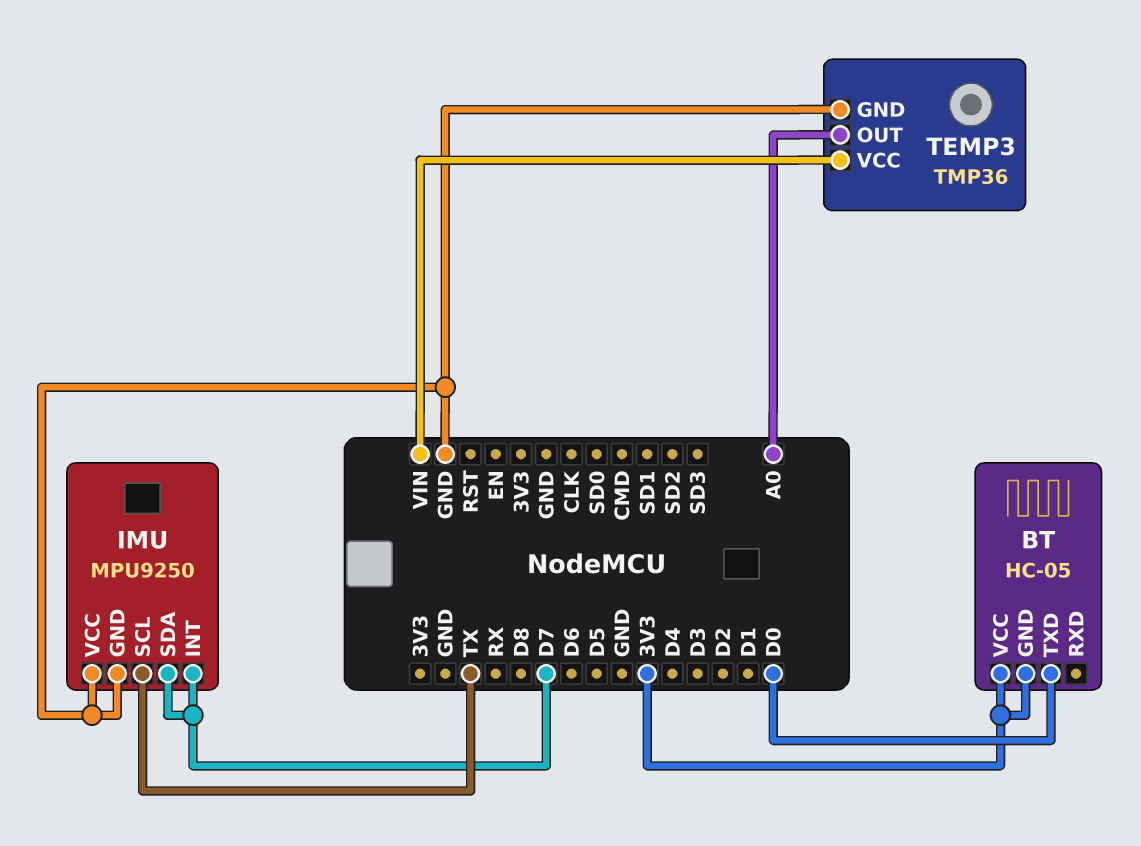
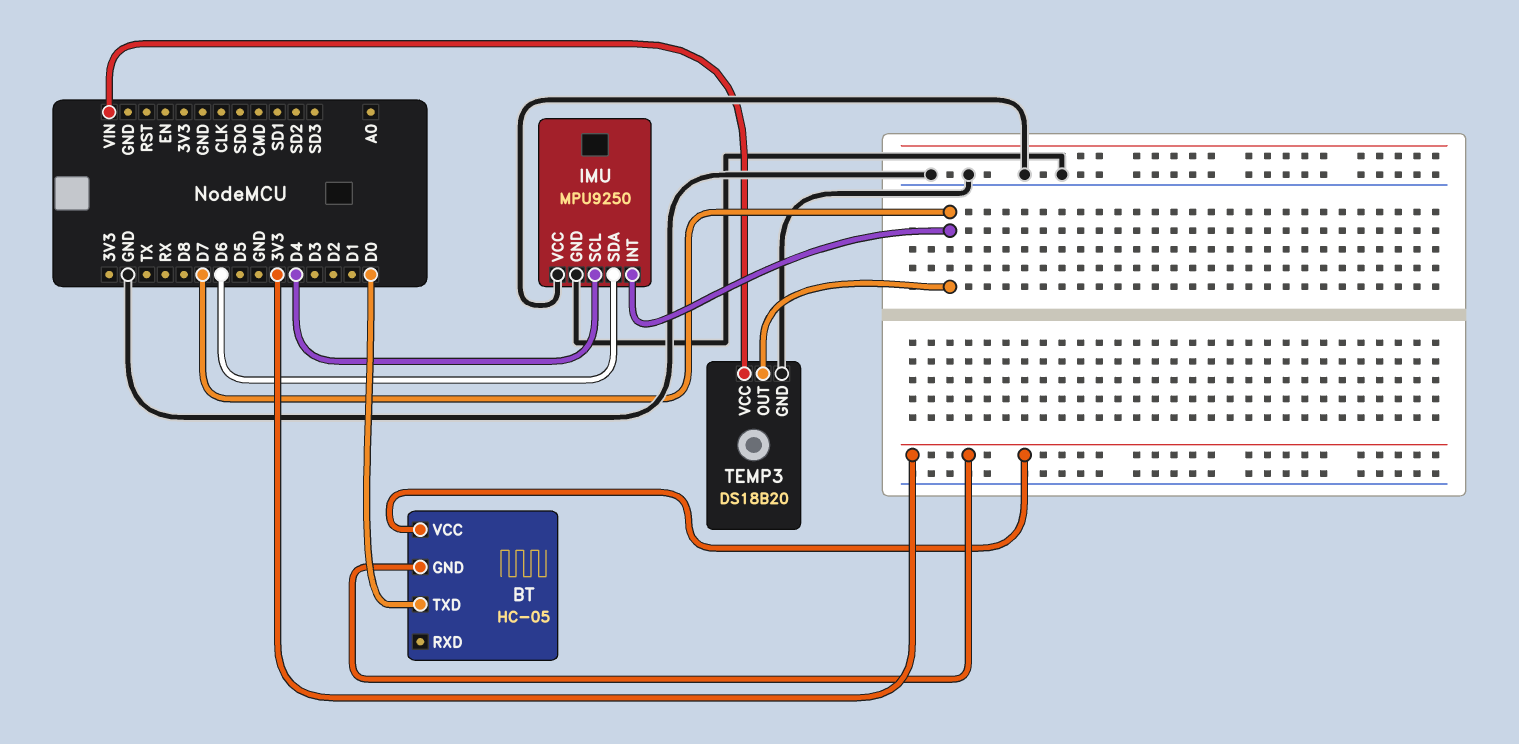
IMU pin SCL: TX -> D4
IMU pin SDA: D7 -> D6
TEMP3: TMP36 -> DS18B20
TEMP3 pin OUT: A0 -> D7

